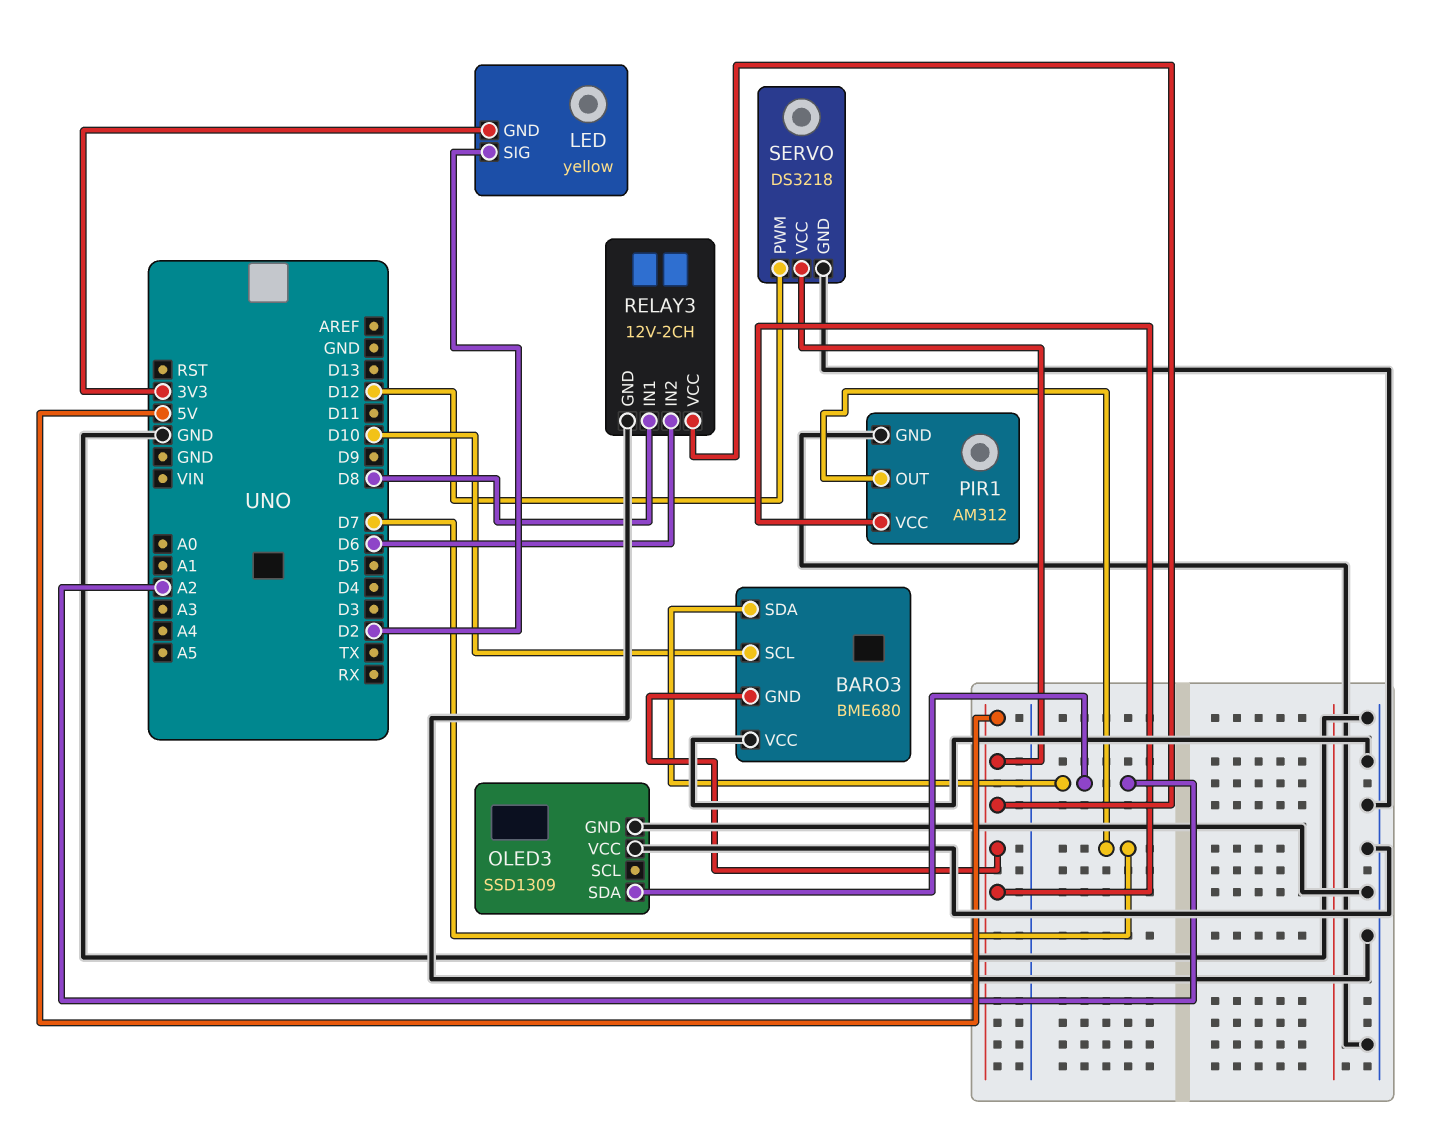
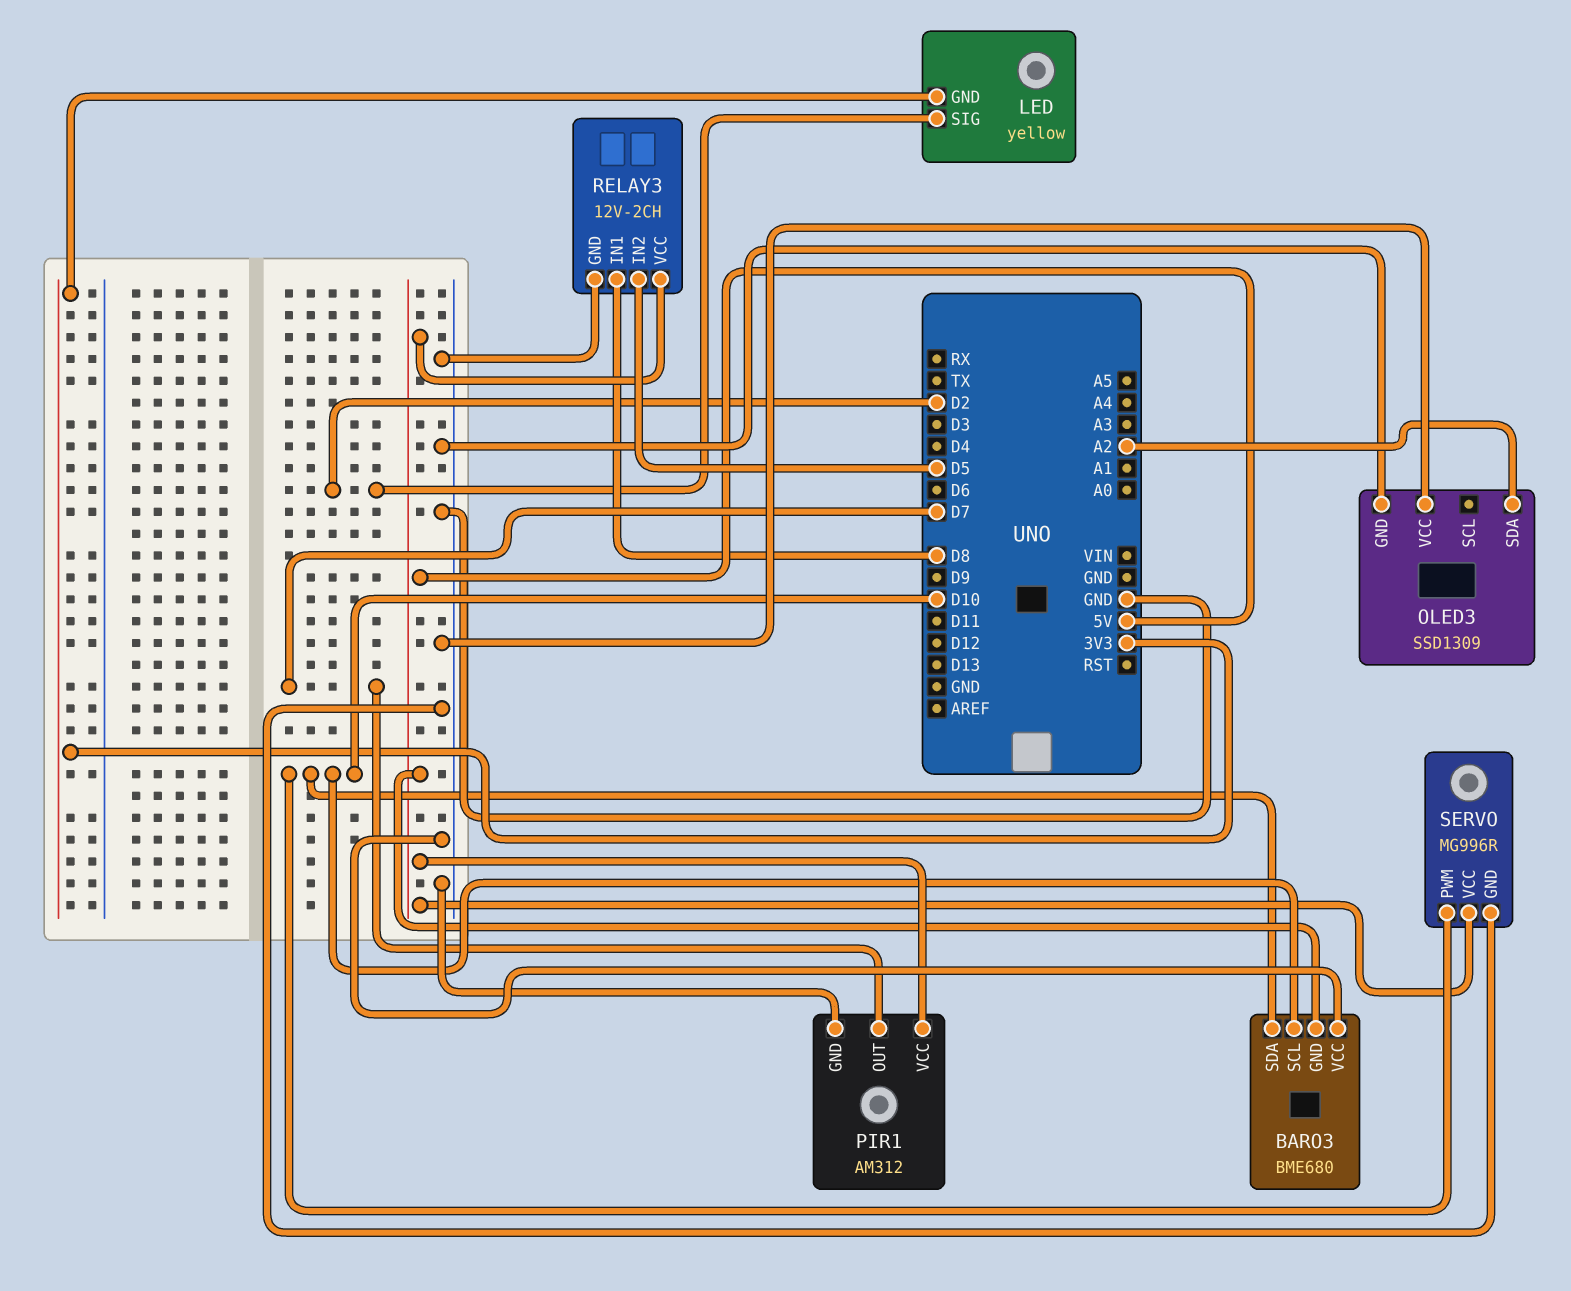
BARO3 pin SDA: A2 -> D10
RELAY3 pin IN2: D6 -> D5
SERVO: DS3218 -> MG996R
SERVO pin PWM: D12 -> D10

